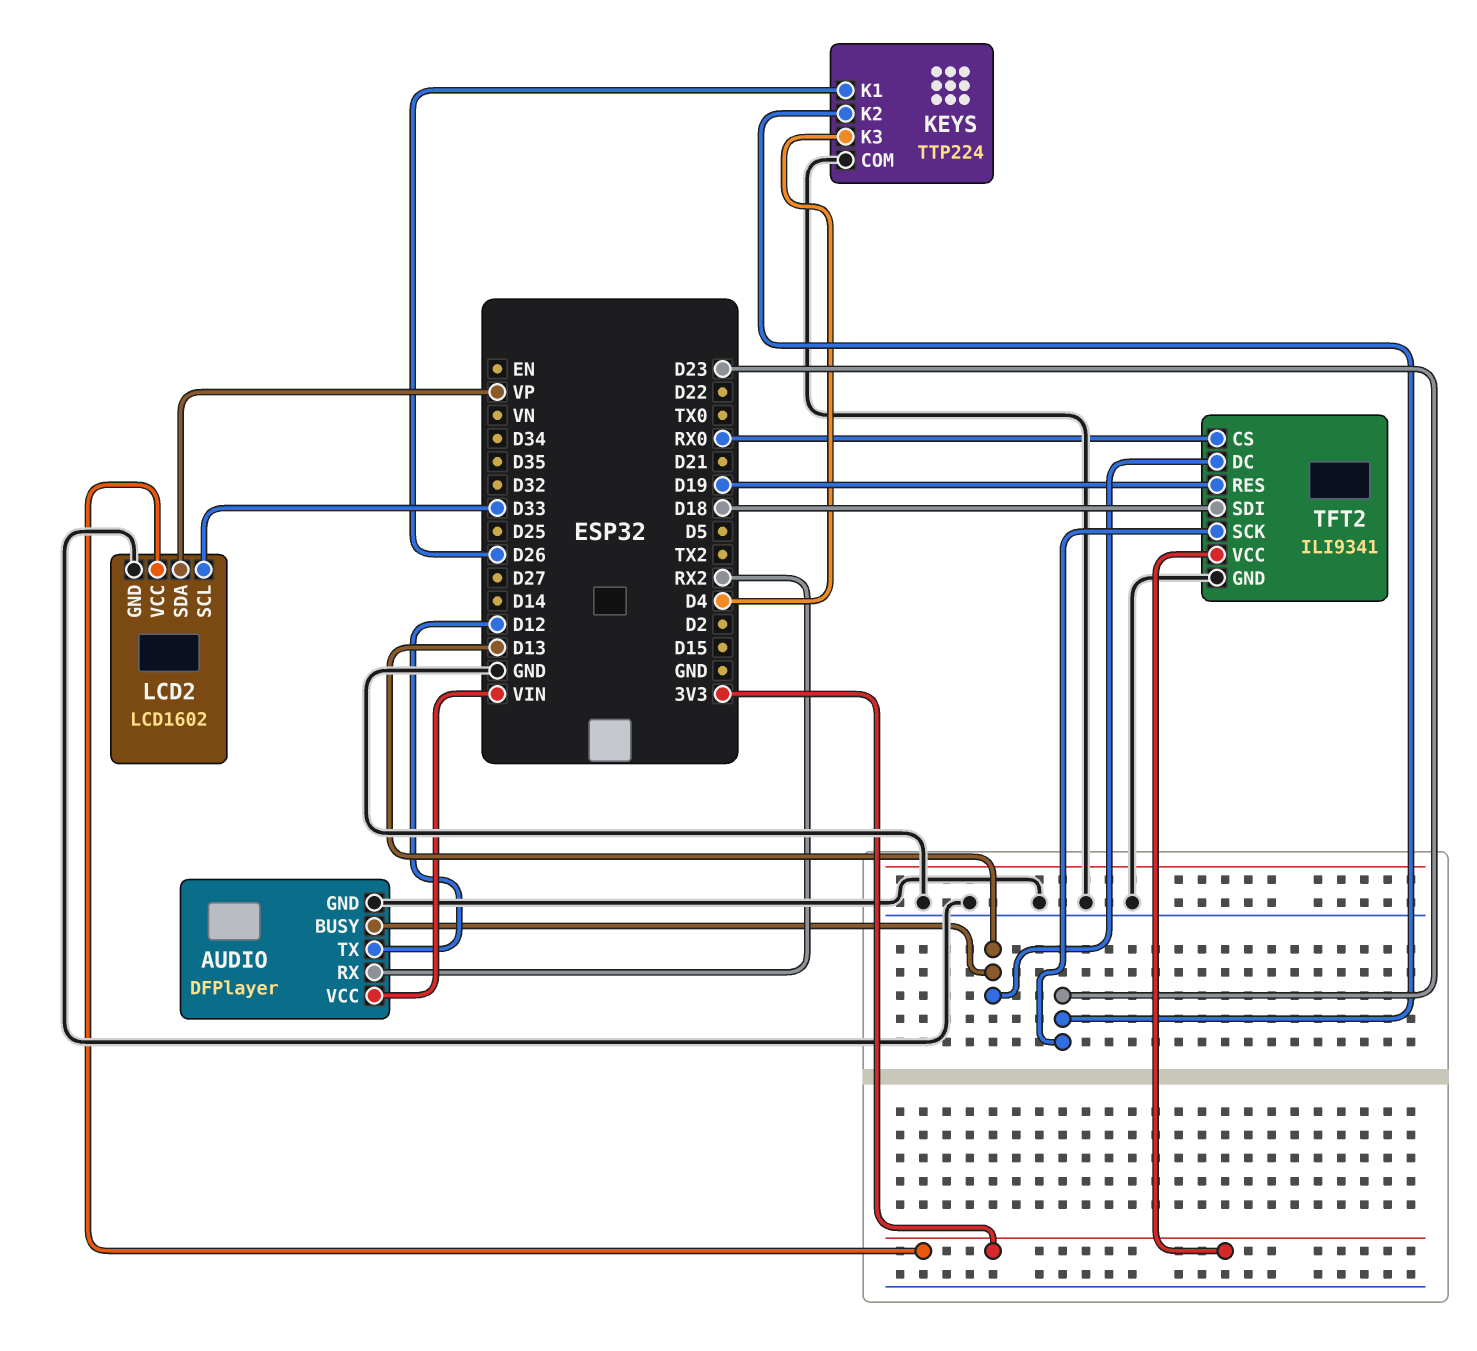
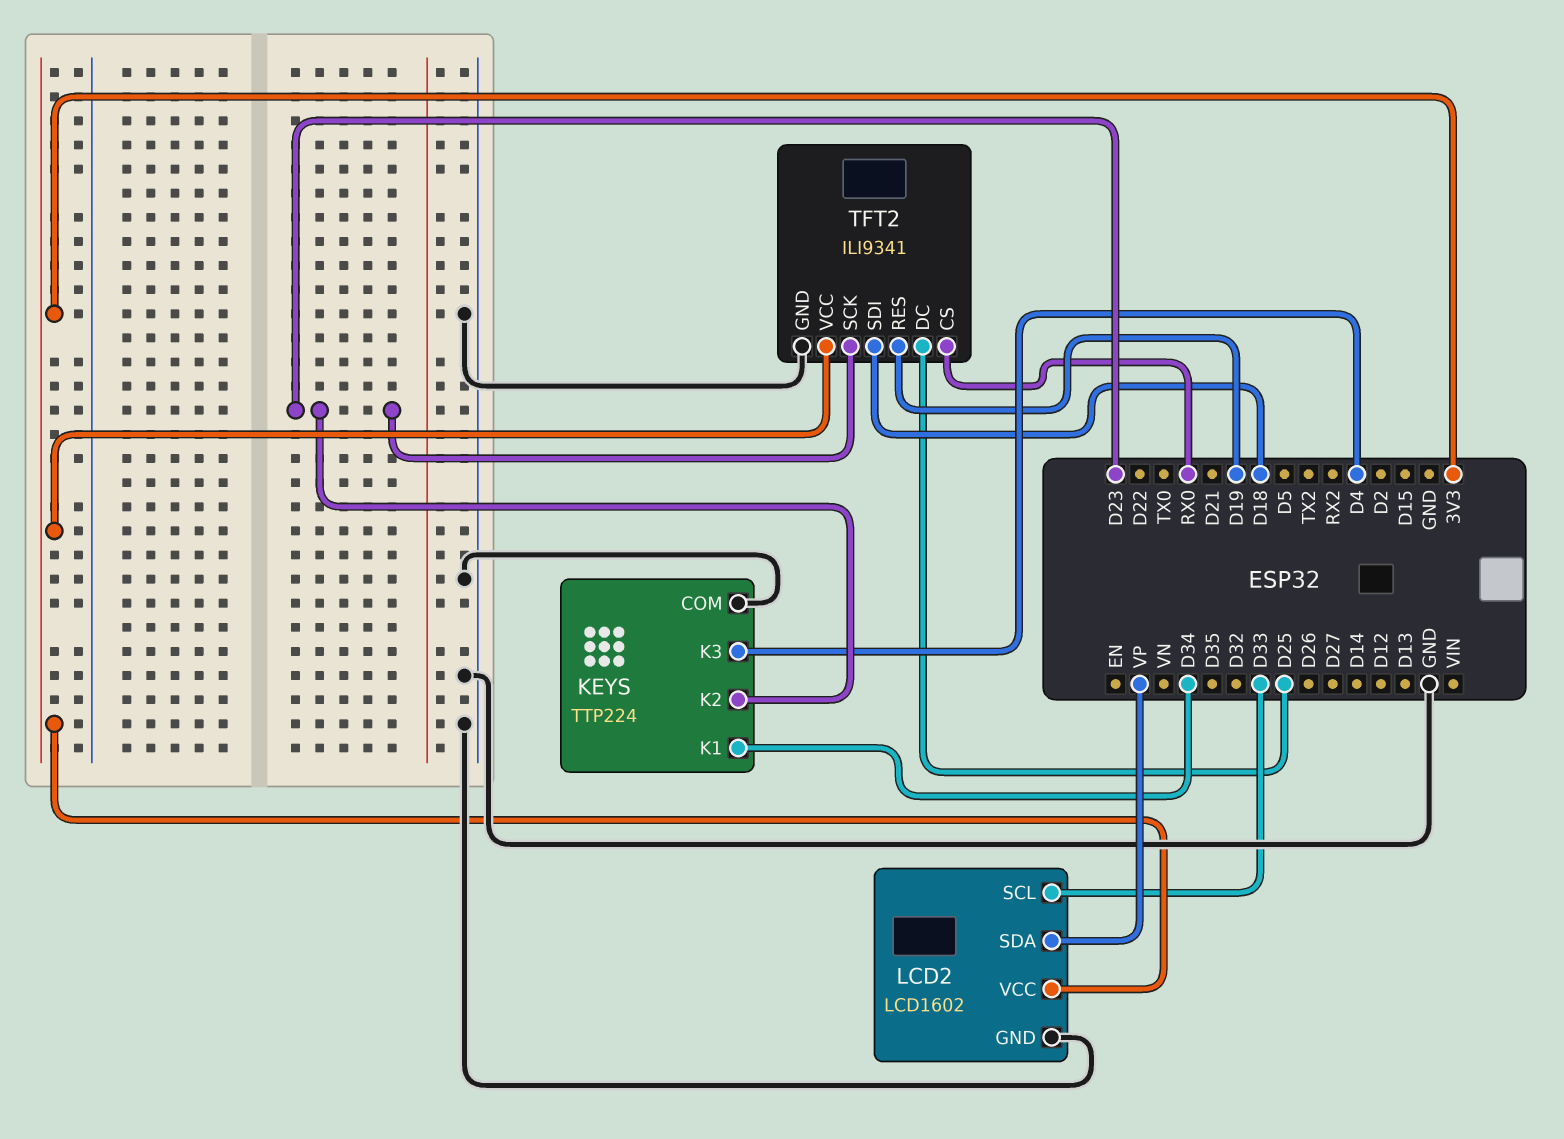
AUDIO: DFPlayer -> none
AUDIO pin BUSY: D13 -> none
AUDIO pin GND: GND -> none
AUDIO pin RX: RX2 -> none
AUDIO pin TX: D12 -> none
AUDIO pin VCC: VIN -> none
KEYS pin K1: D26 -> D34
TFT2 pin DC: D13 -> D25

